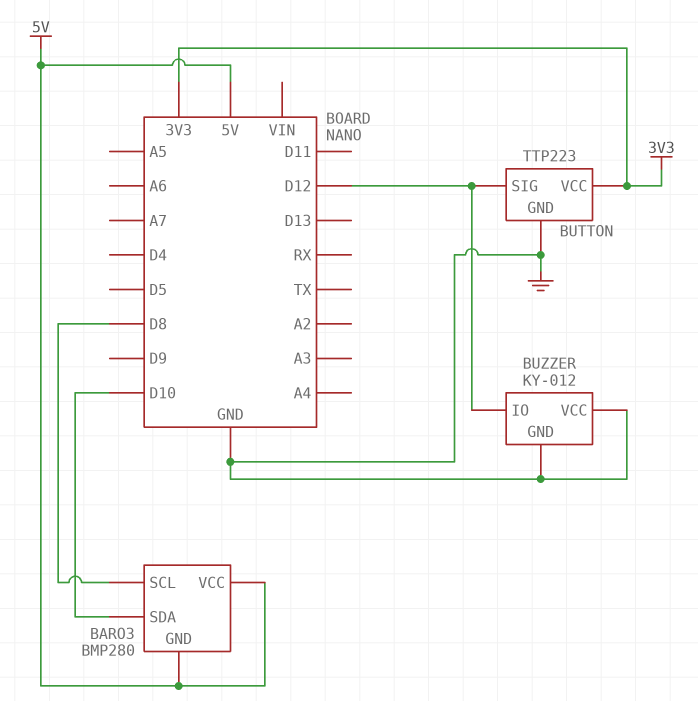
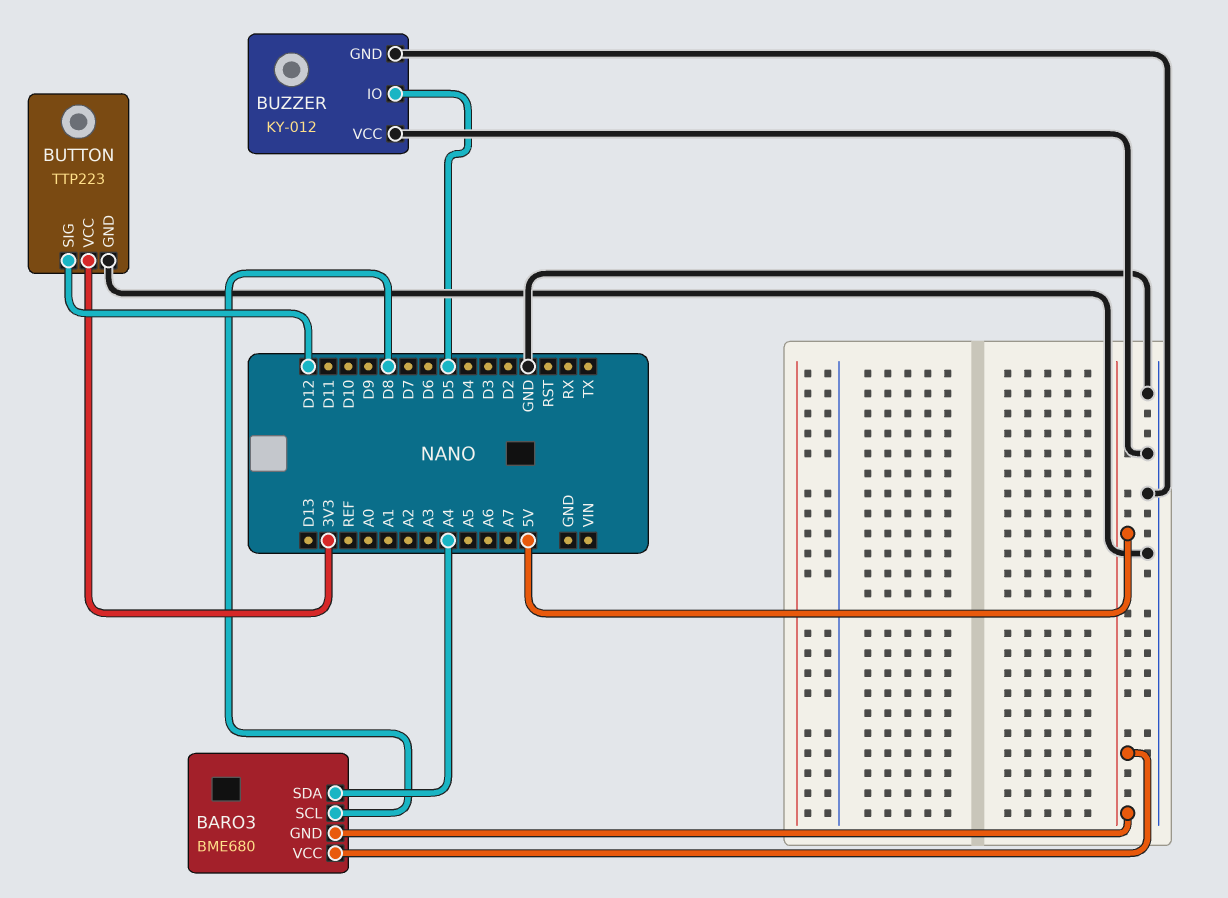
BARO3: BMP280 -> BME680
BARO3 pin SDA: D10 -> A4
BUZZER pin IO: D12 -> D5

